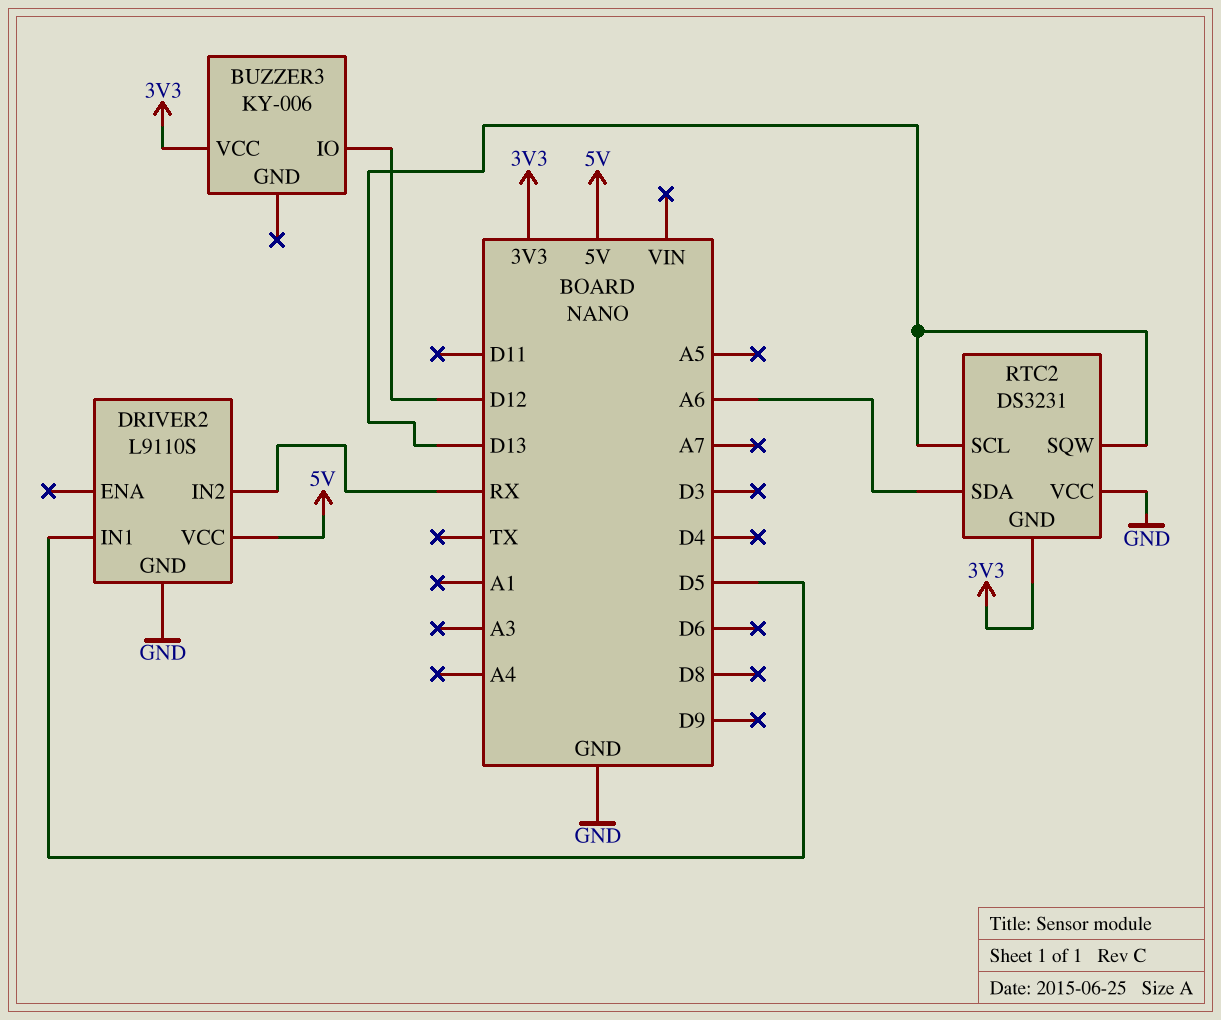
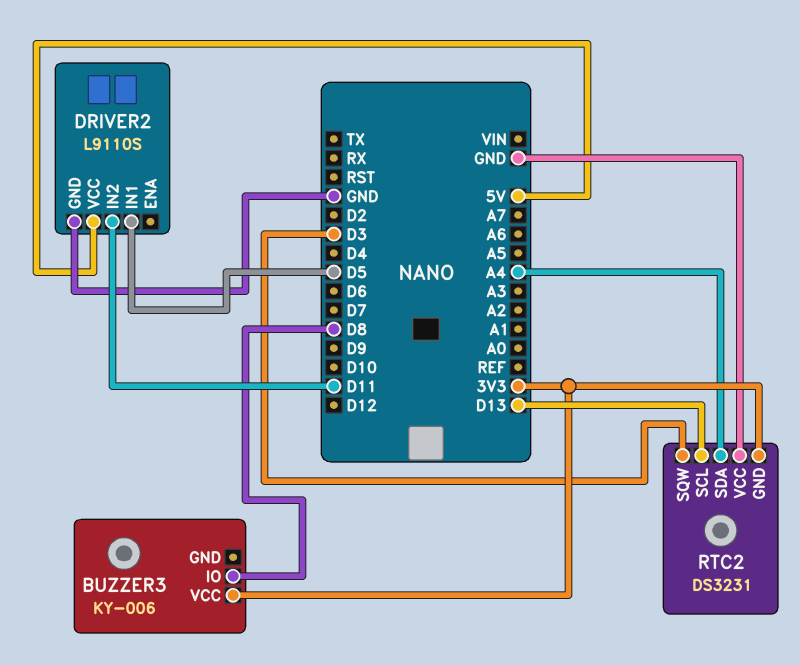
BUZZER3 pin IO: D12 -> D8
DRIVER2 pin IN2: RX -> D11
RTC2 pin SDA: A6 -> A4
RTC2 pin SQW: D13 -> D3

